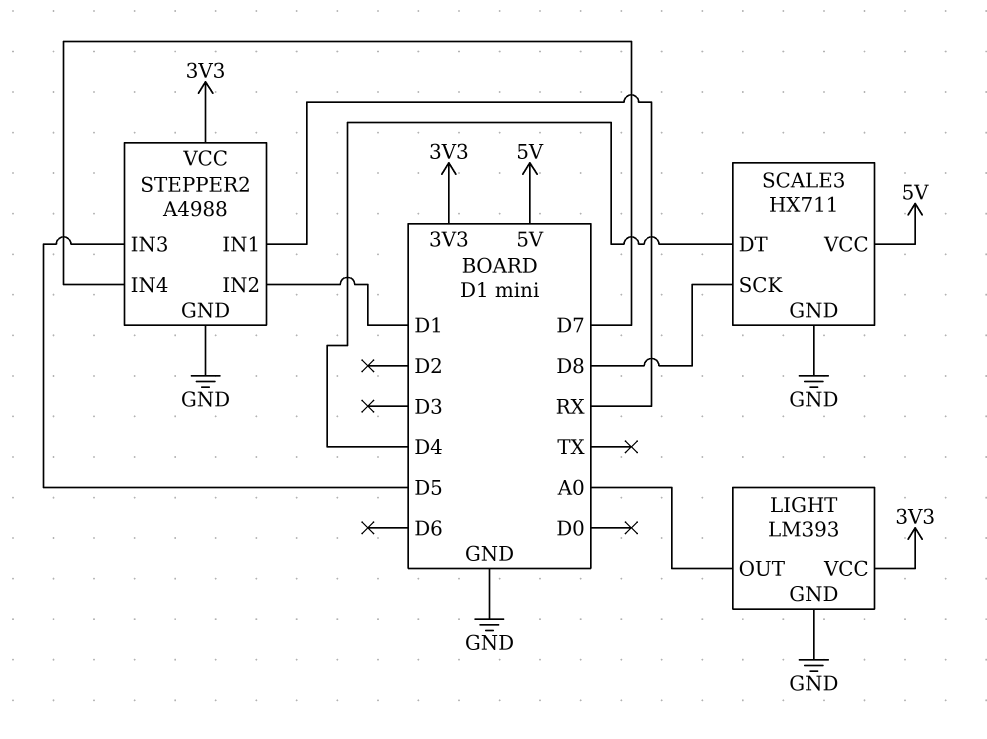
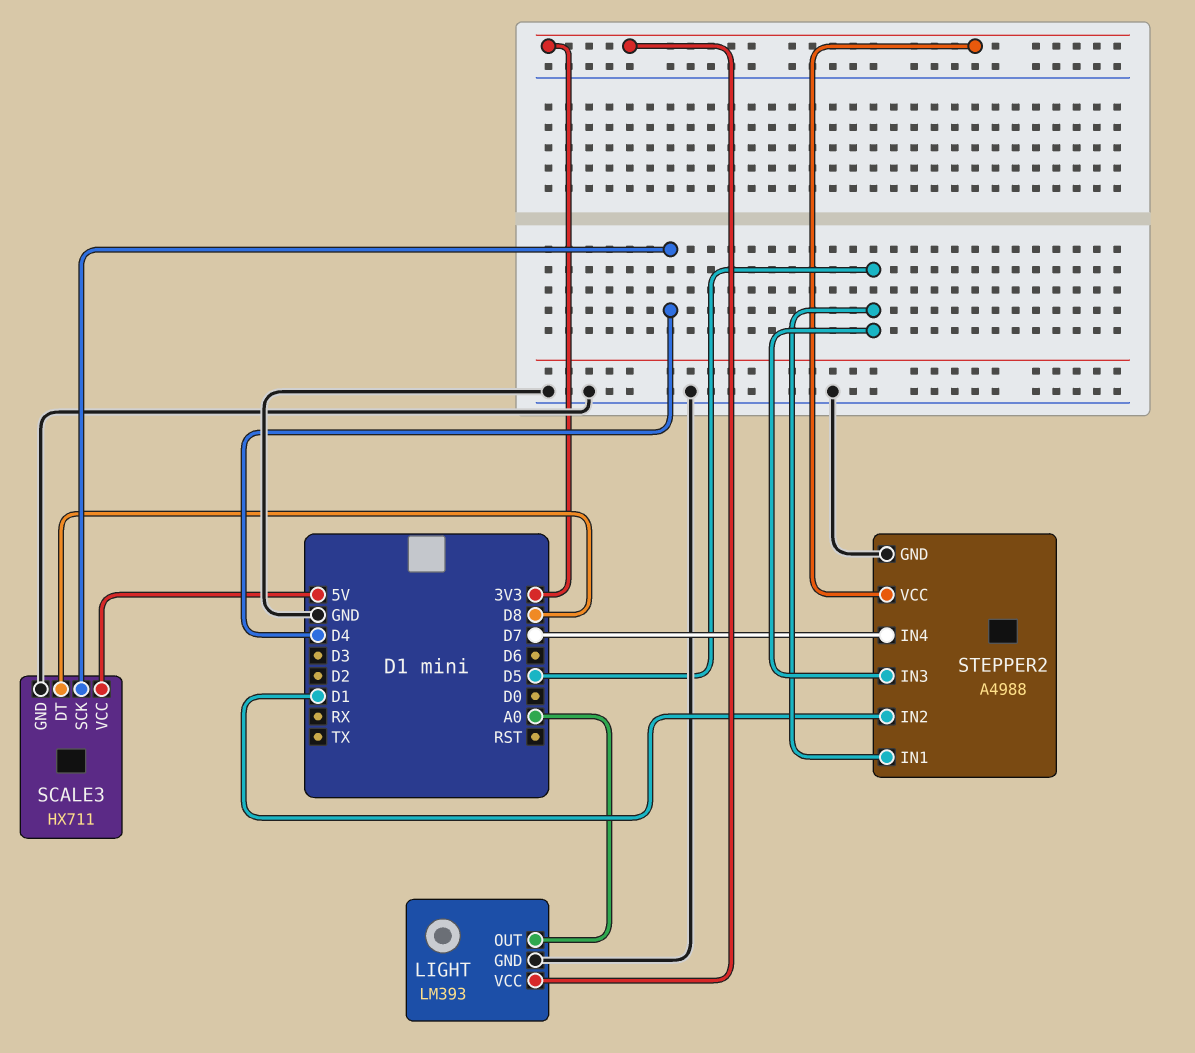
SCALE3 pin DT: D4 -> D8
SCALE3 pin SCK: D8 -> D4
STEPPER2 pin IN1: RX -> D5

